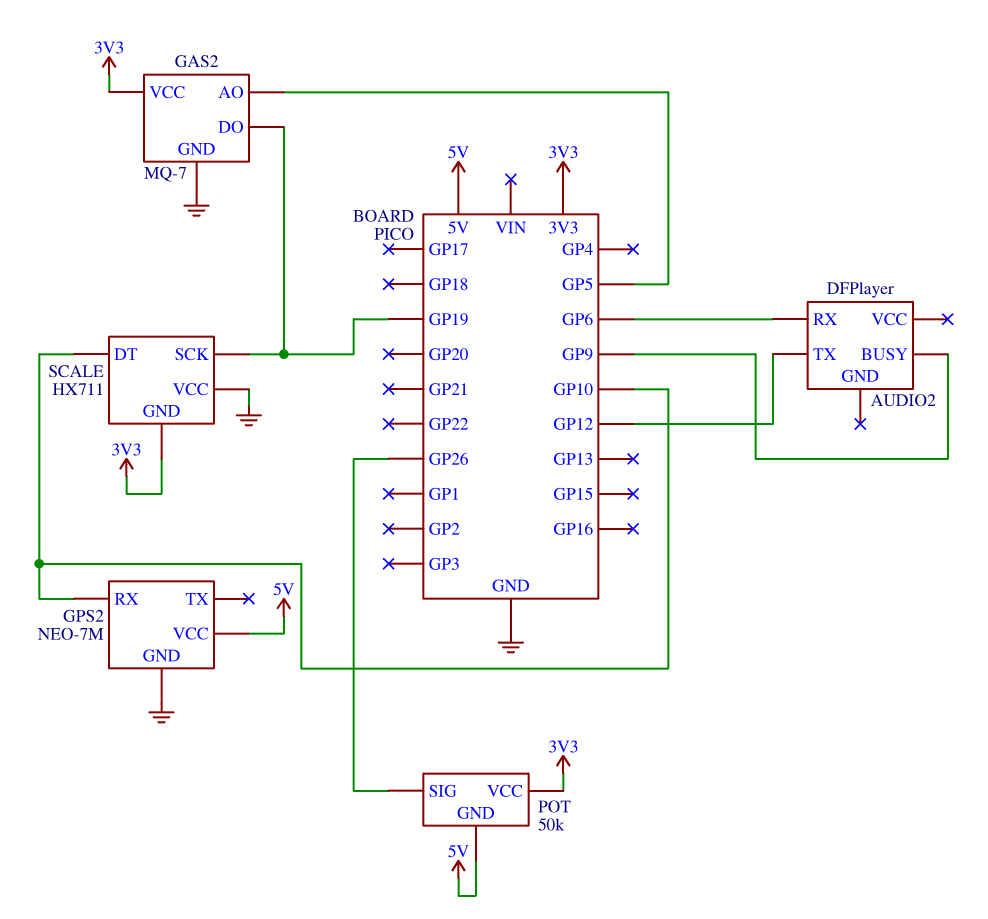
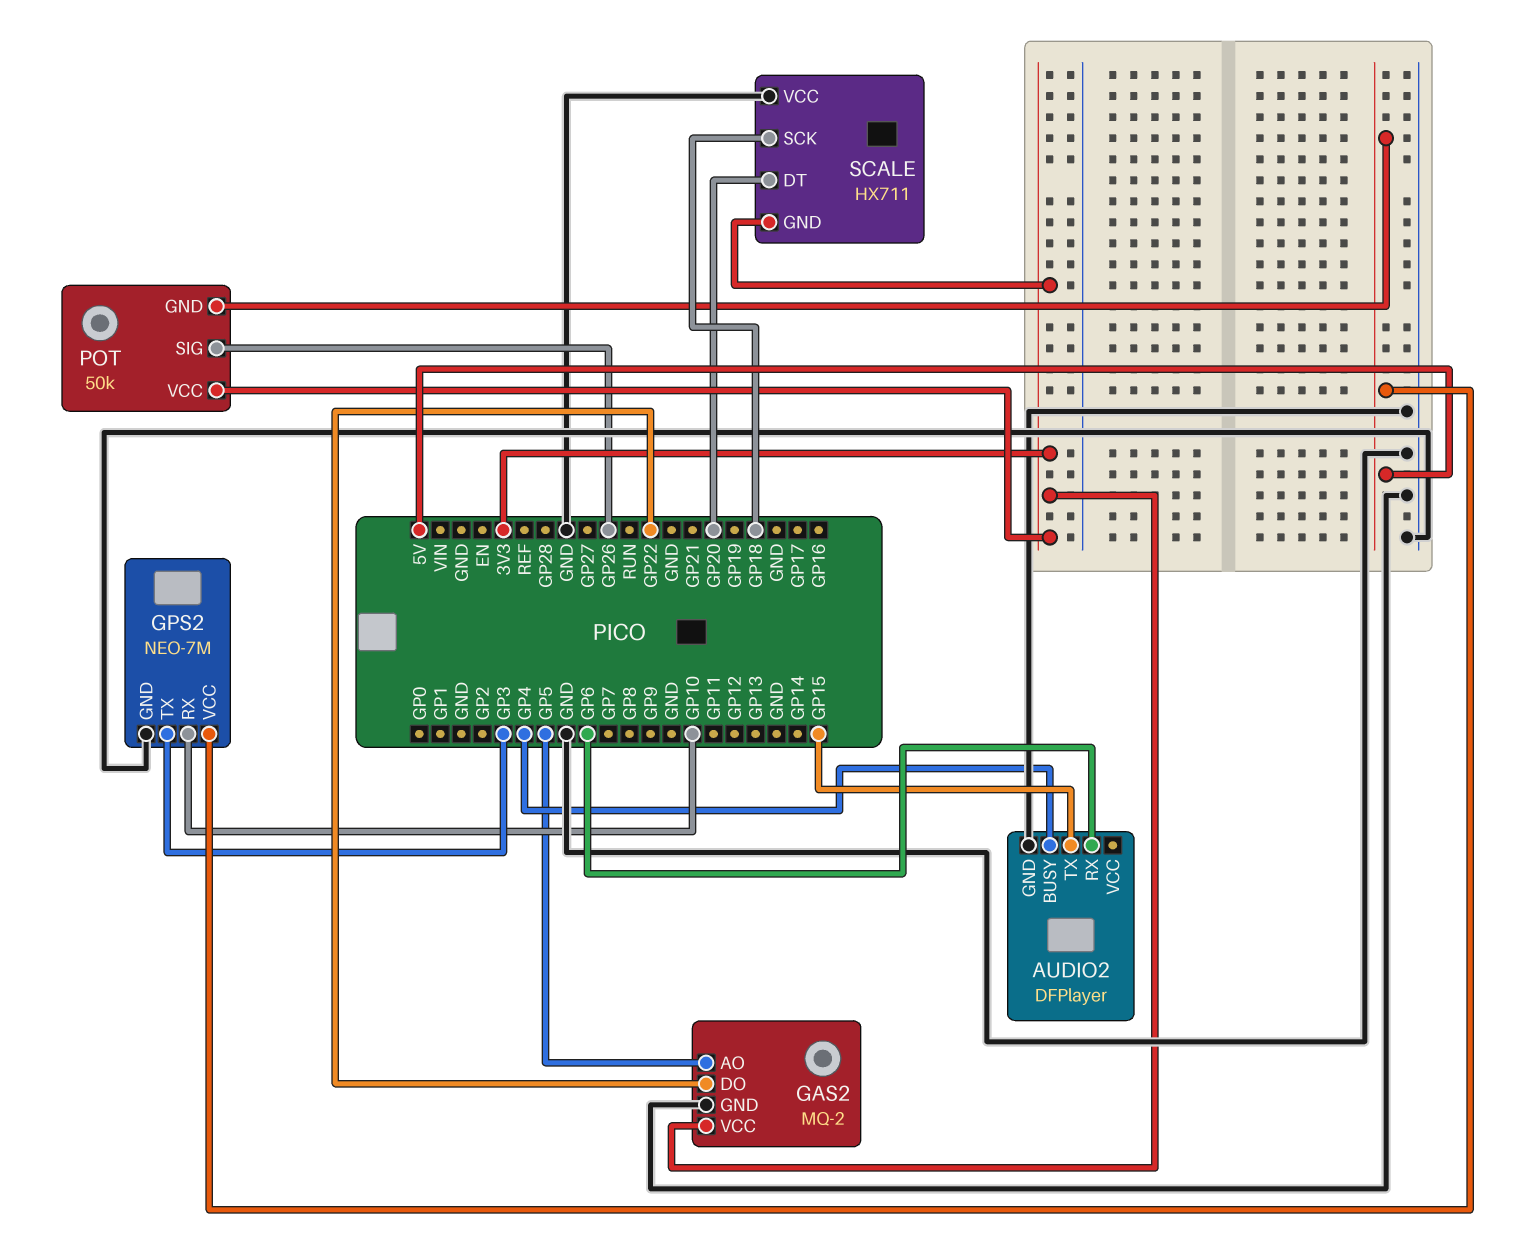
AUDIO2 pin BUSY: GP9 -> GP4
AUDIO2 pin GND: none -> GND
AUDIO2 pin TX: GP12 -> GP15
GAS2: MQ-7 -> MQ-2
GAS2 pin DO: GP19 -> GP22
GPS2 pin TX: none -> GP3
SCALE pin DT: GP10 -> GP20
SCALE pin SCK: GP19 -> GP18

